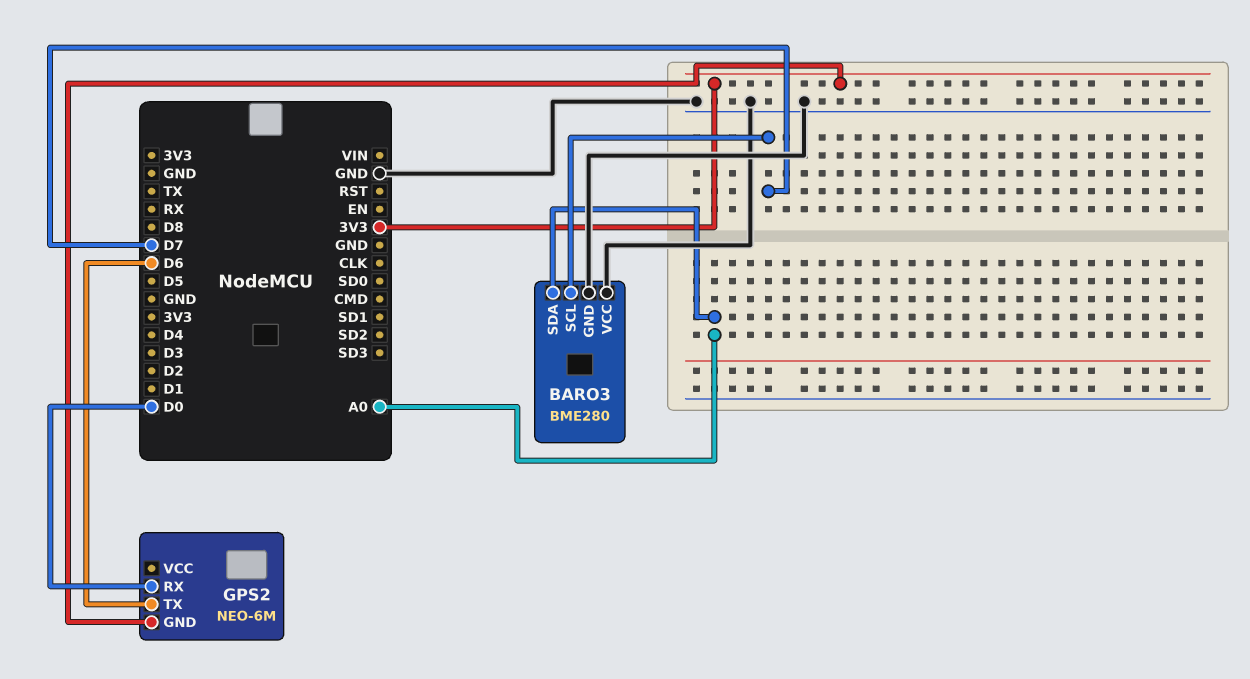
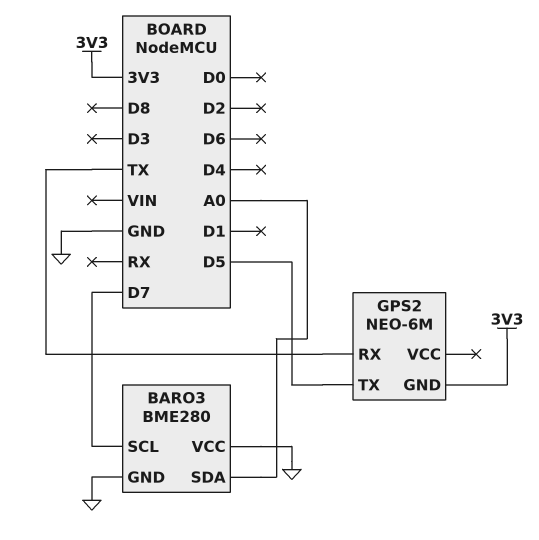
GPS2 pin RX: D0 -> TX
GPS2 pin TX: D6 -> D5

